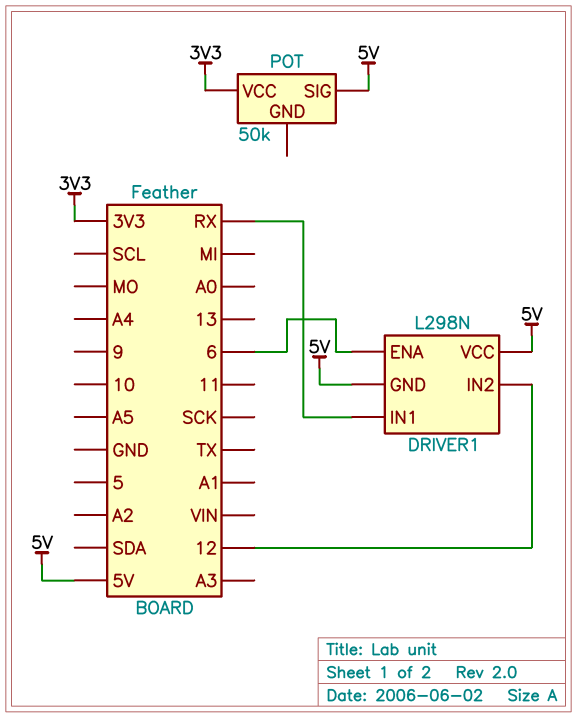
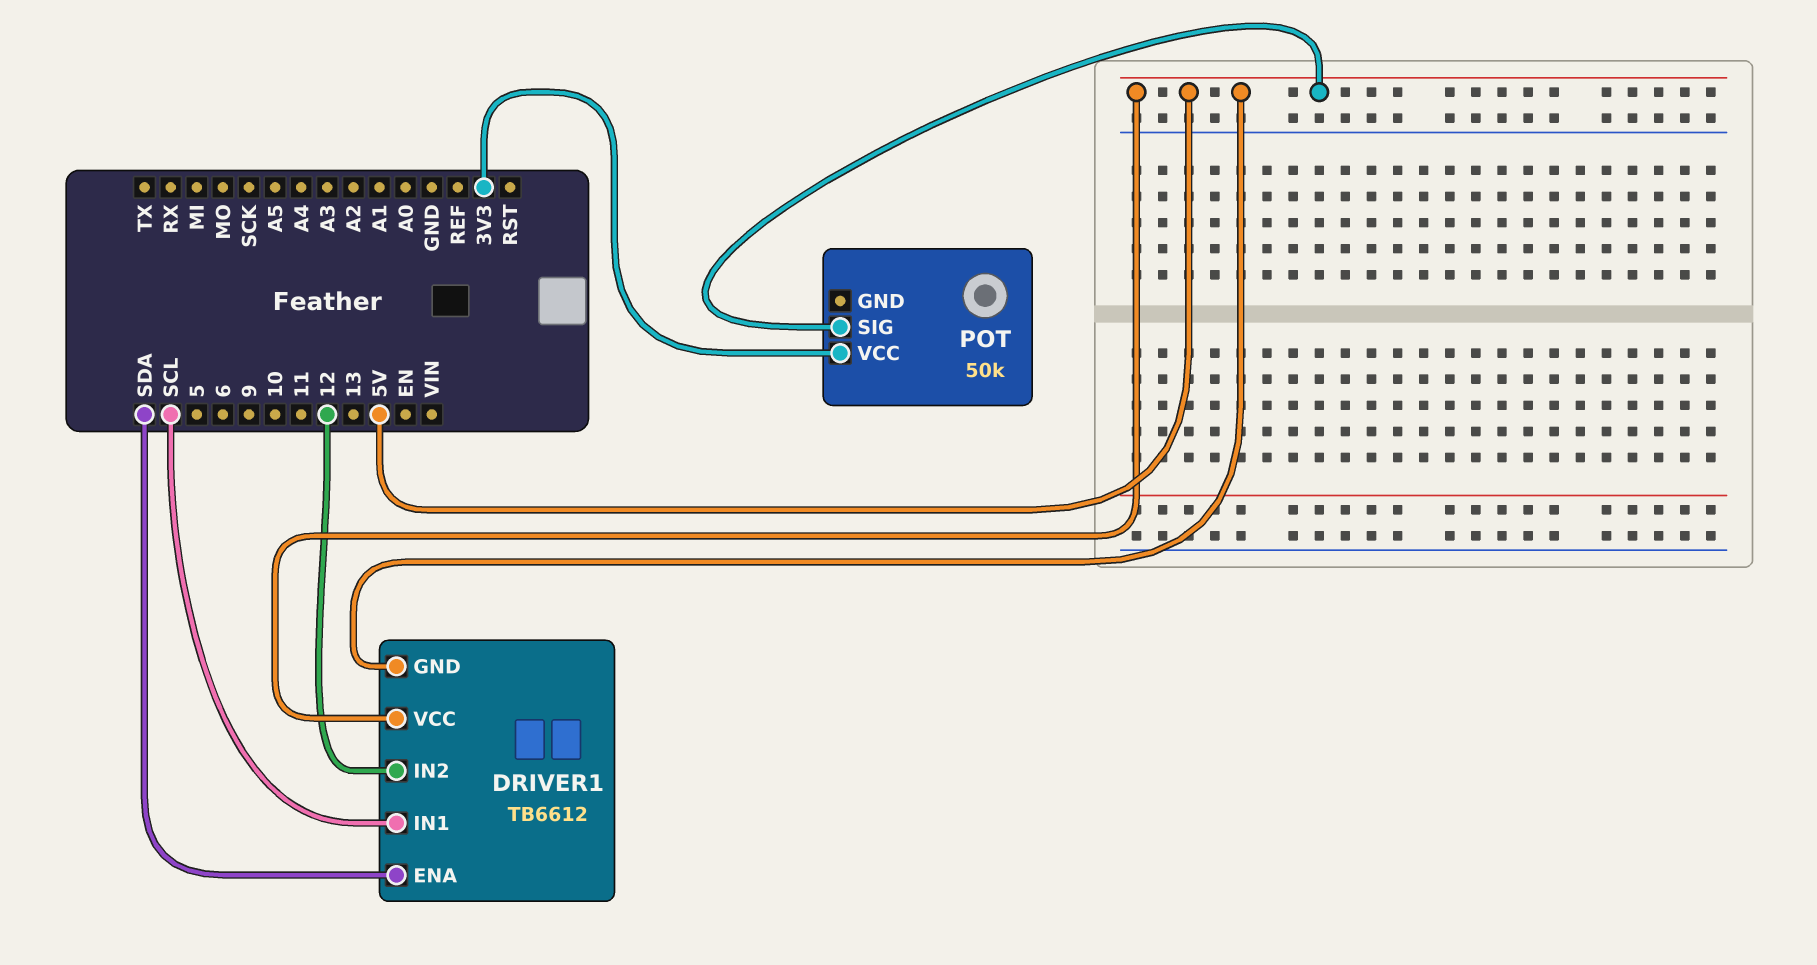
DRIVER1: L298N -> TB6612
DRIVER1 pin ENA: 6 -> SDA
DRIVER1 pin IN1: RX -> SCL

